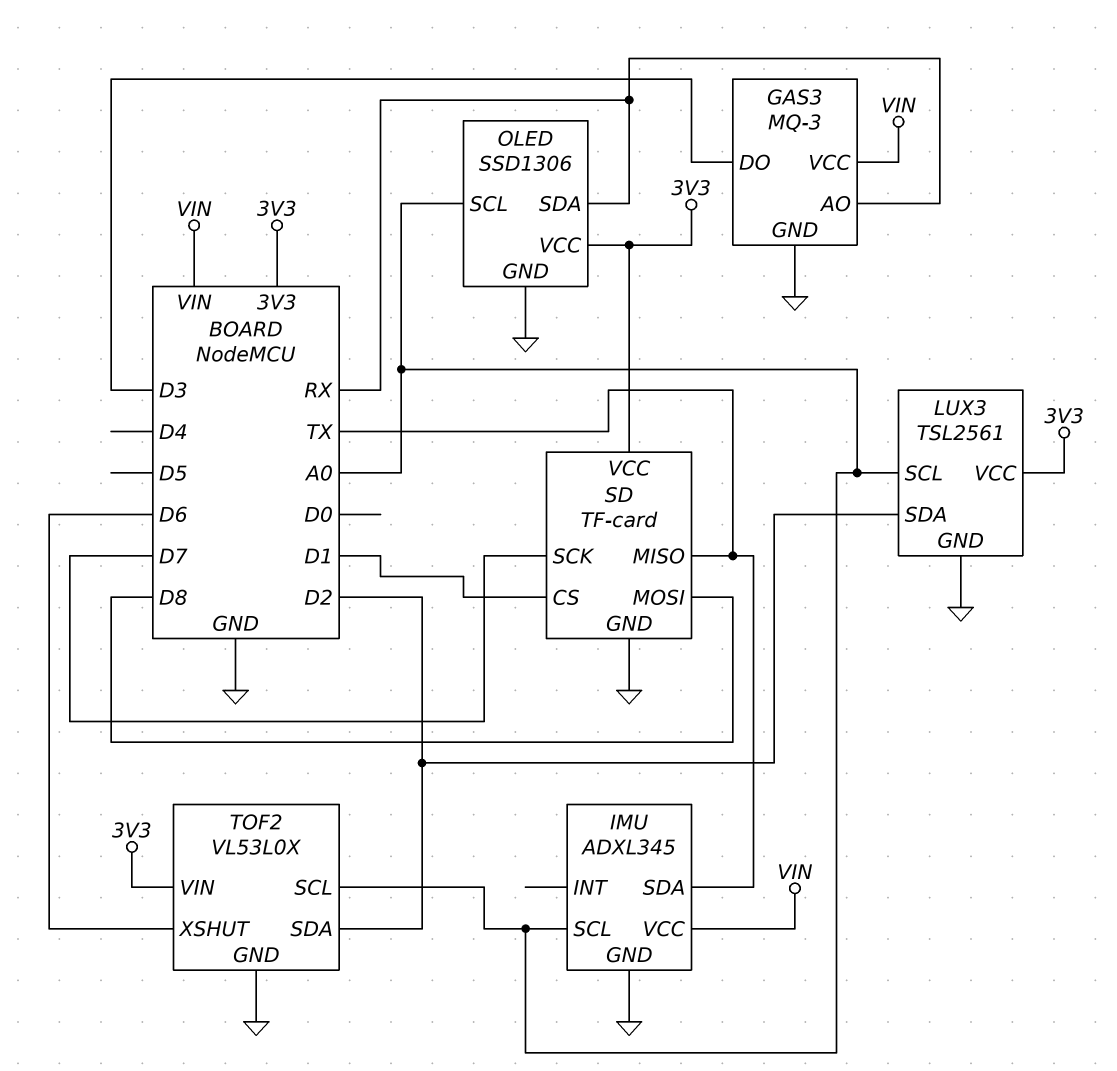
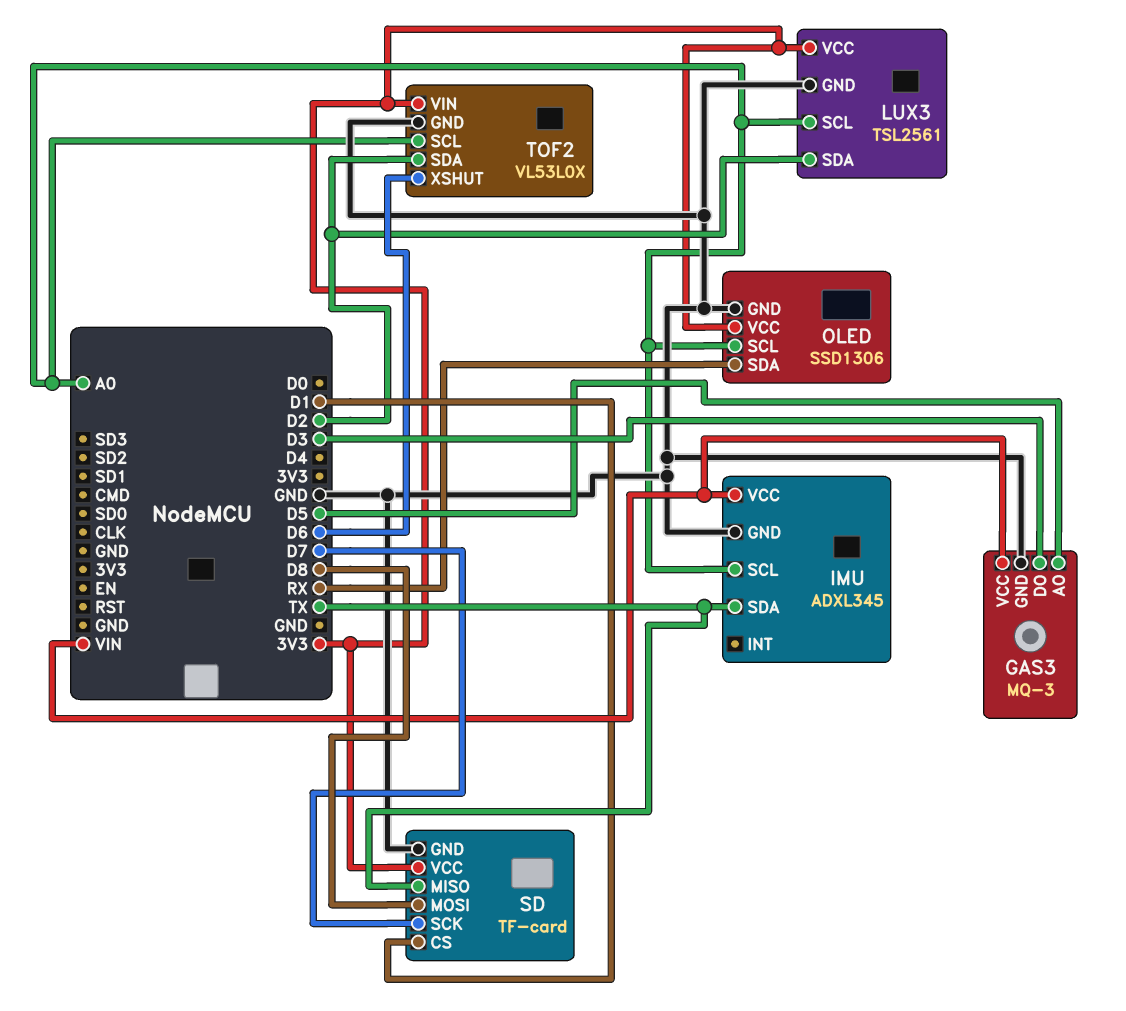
GAS3 pin AO: RX -> D5

